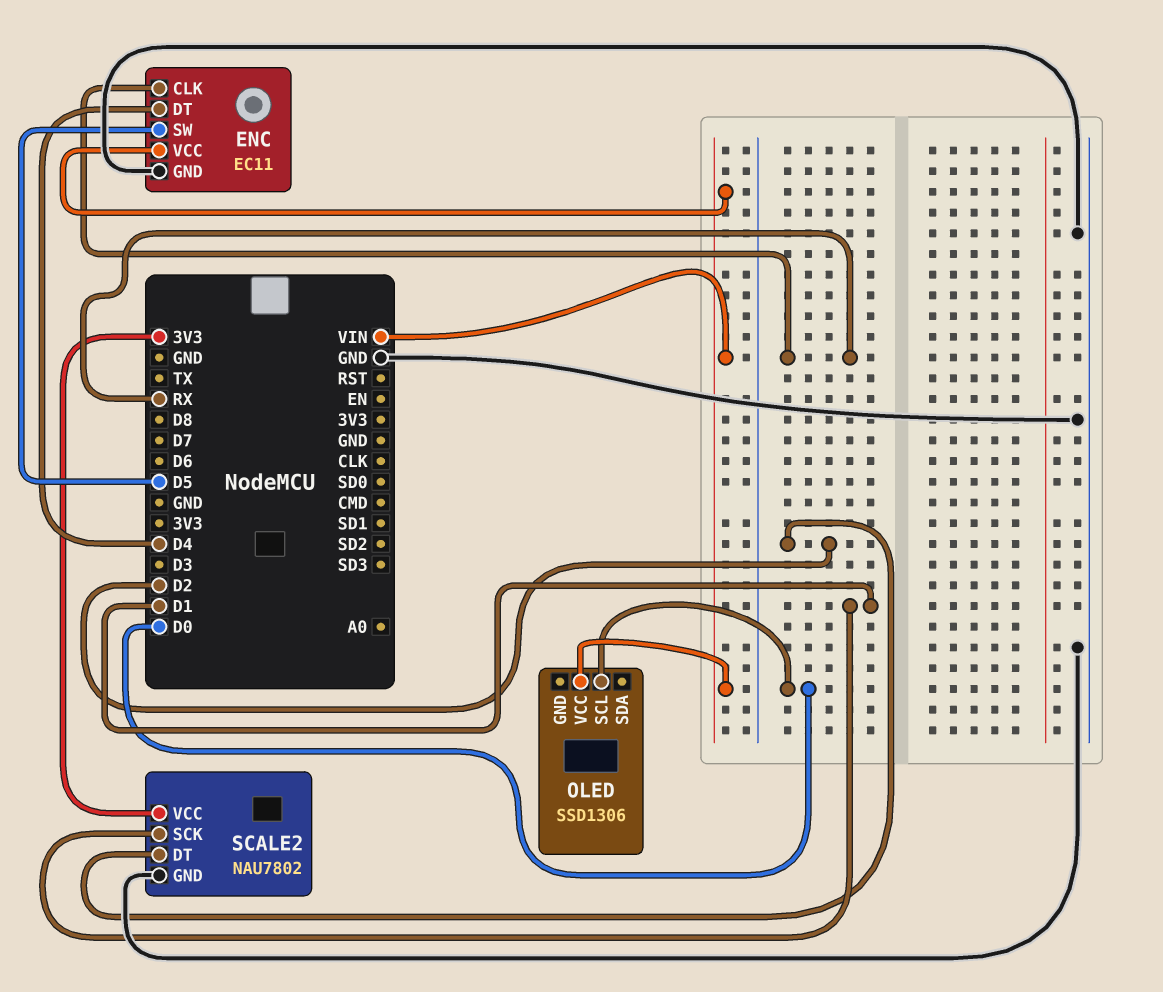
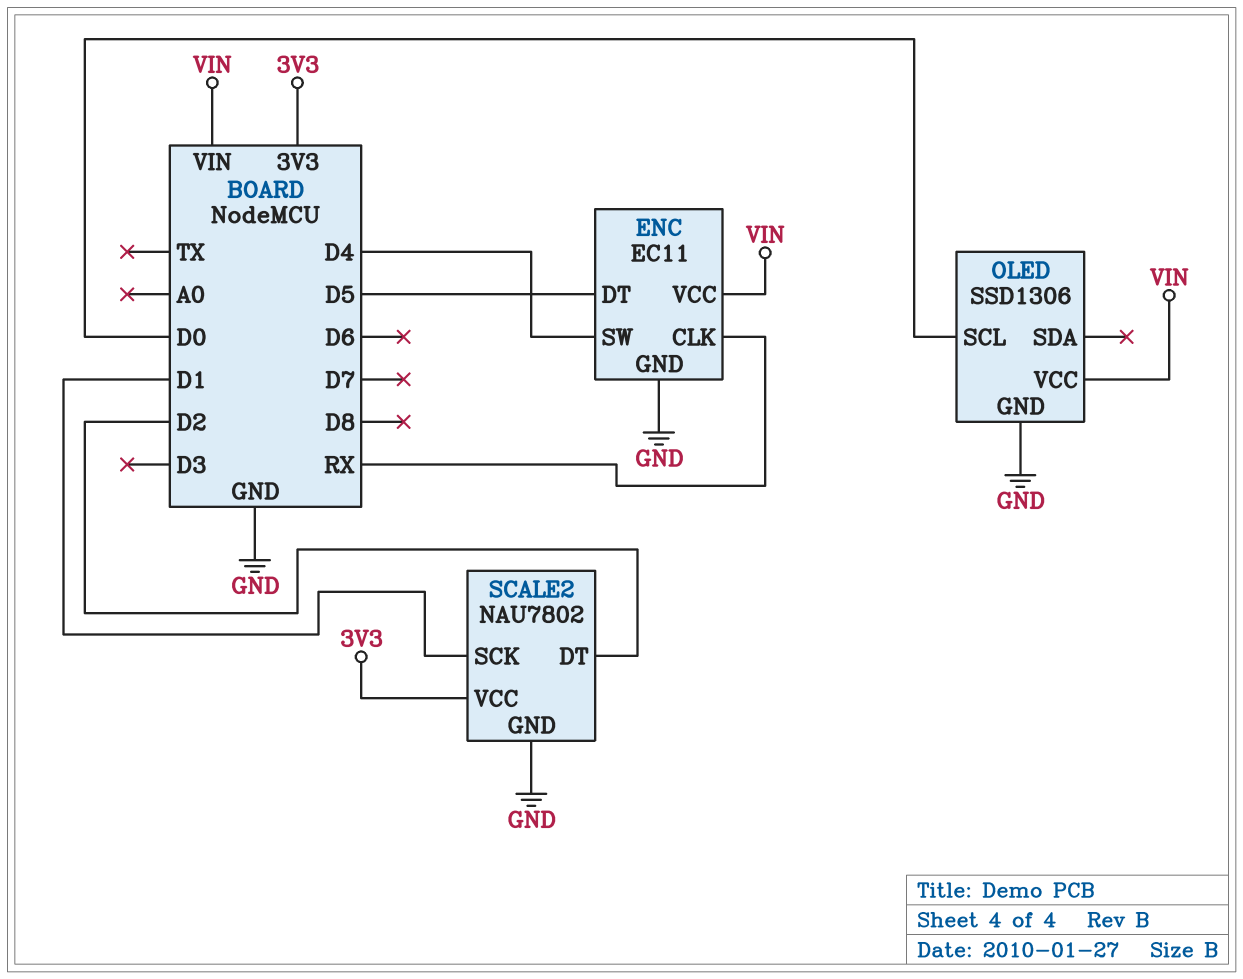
ENC pin DT: D4 -> D5
ENC pin SW: D5 -> D4
OLED pin GND: none -> GND

